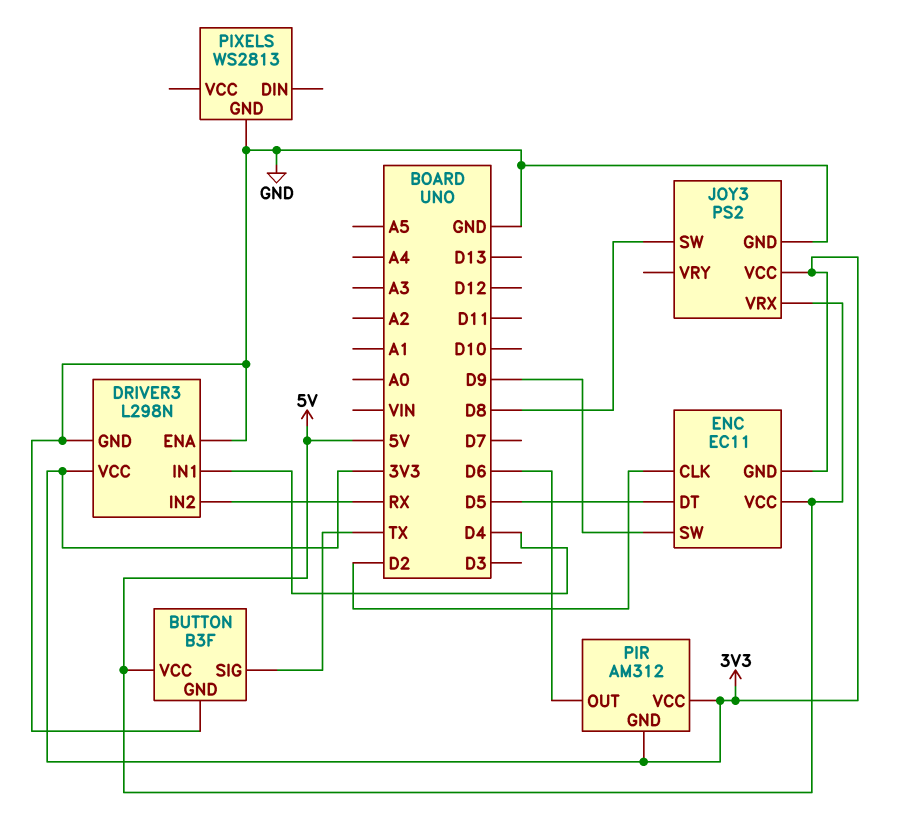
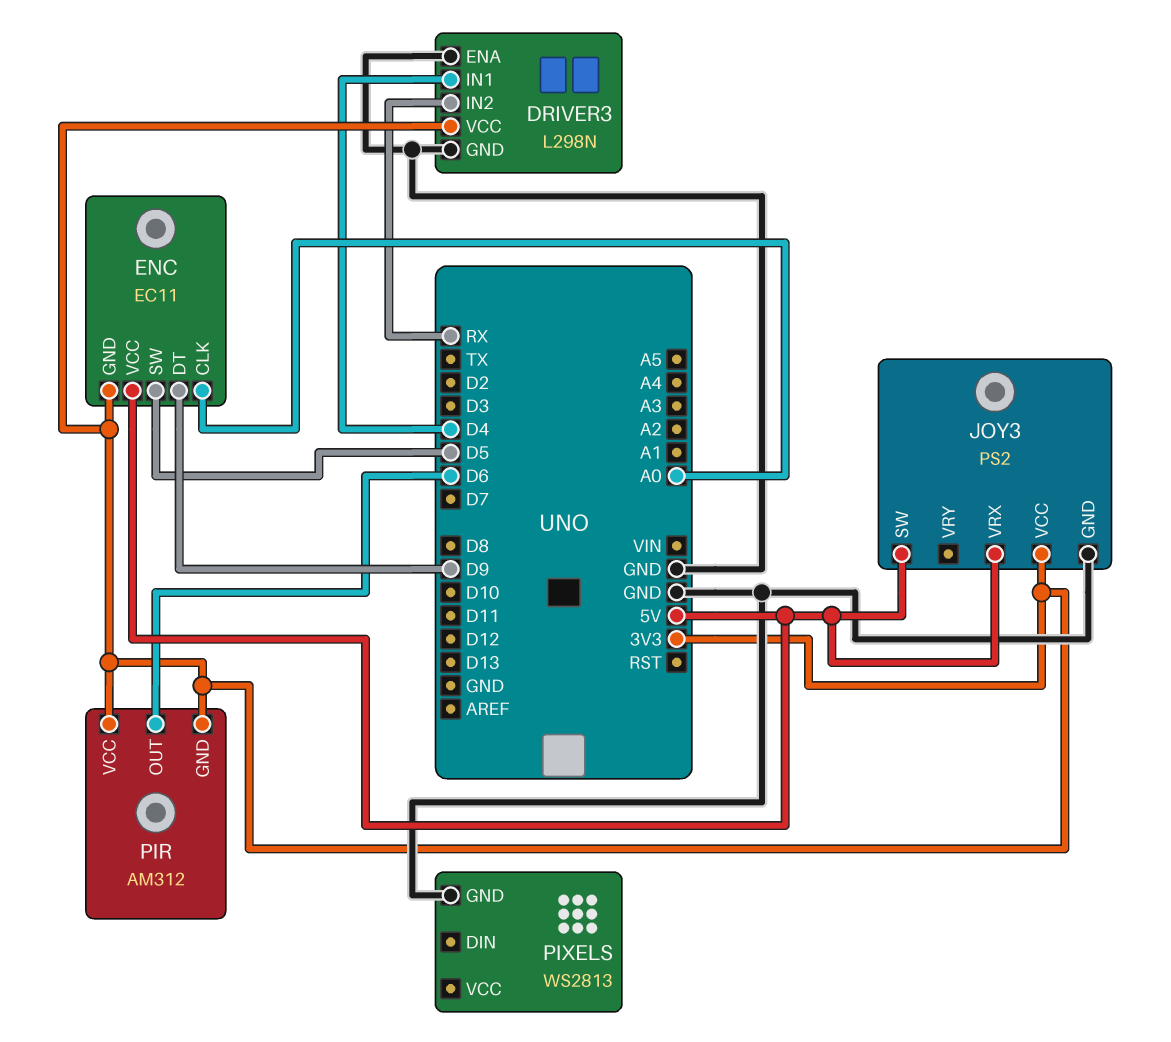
BUTTON: B3F -> none
BUTTON pin GND: GND -> none
BUTTON pin SIG: TX -> none
BUTTON pin VCC: 5V -> none
ENC pin CLK: D2 -> A0
ENC pin DT: D5 -> D9
ENC pin SW: D9 -> D5
JOY3 pin SW: D8 -> 5V

